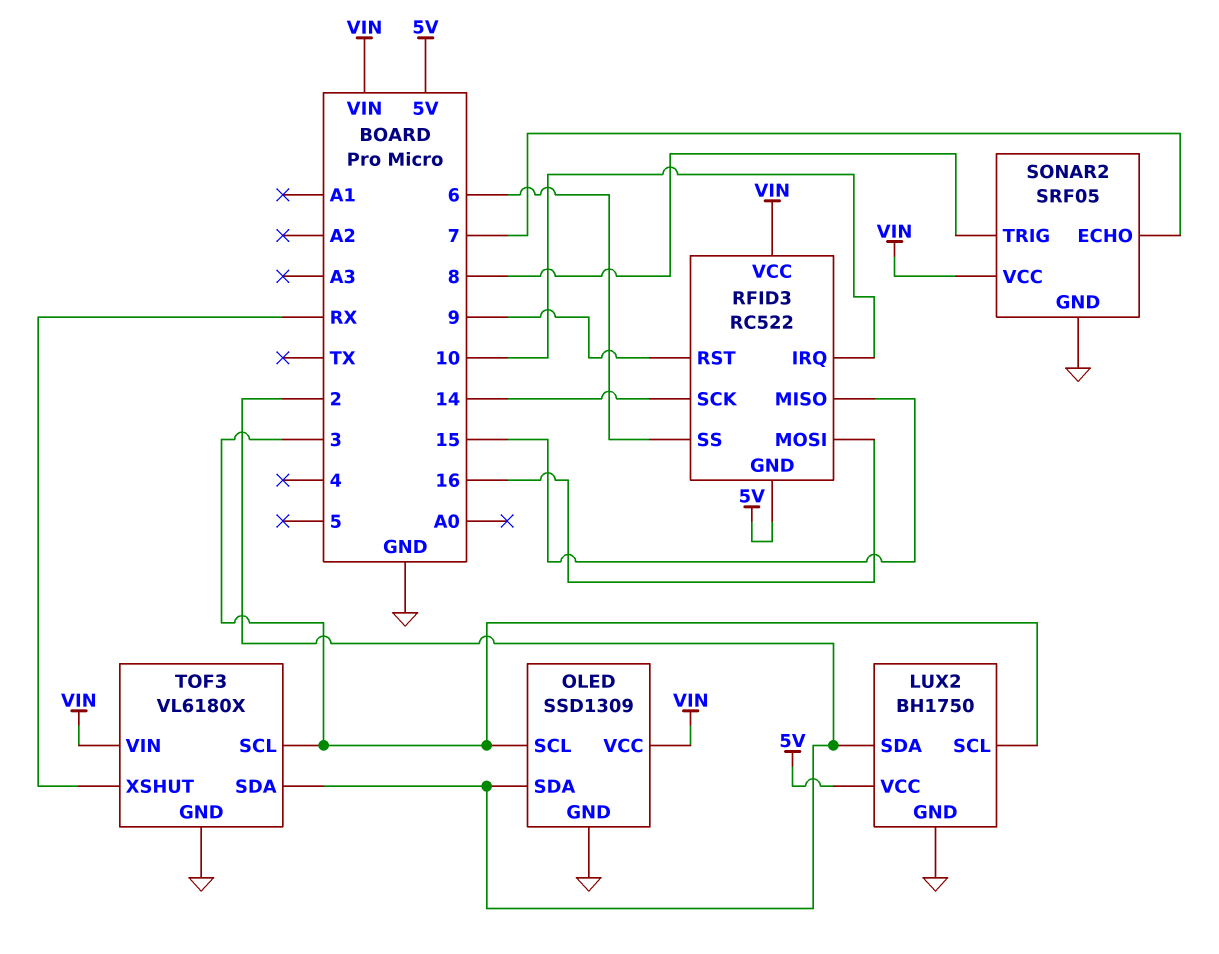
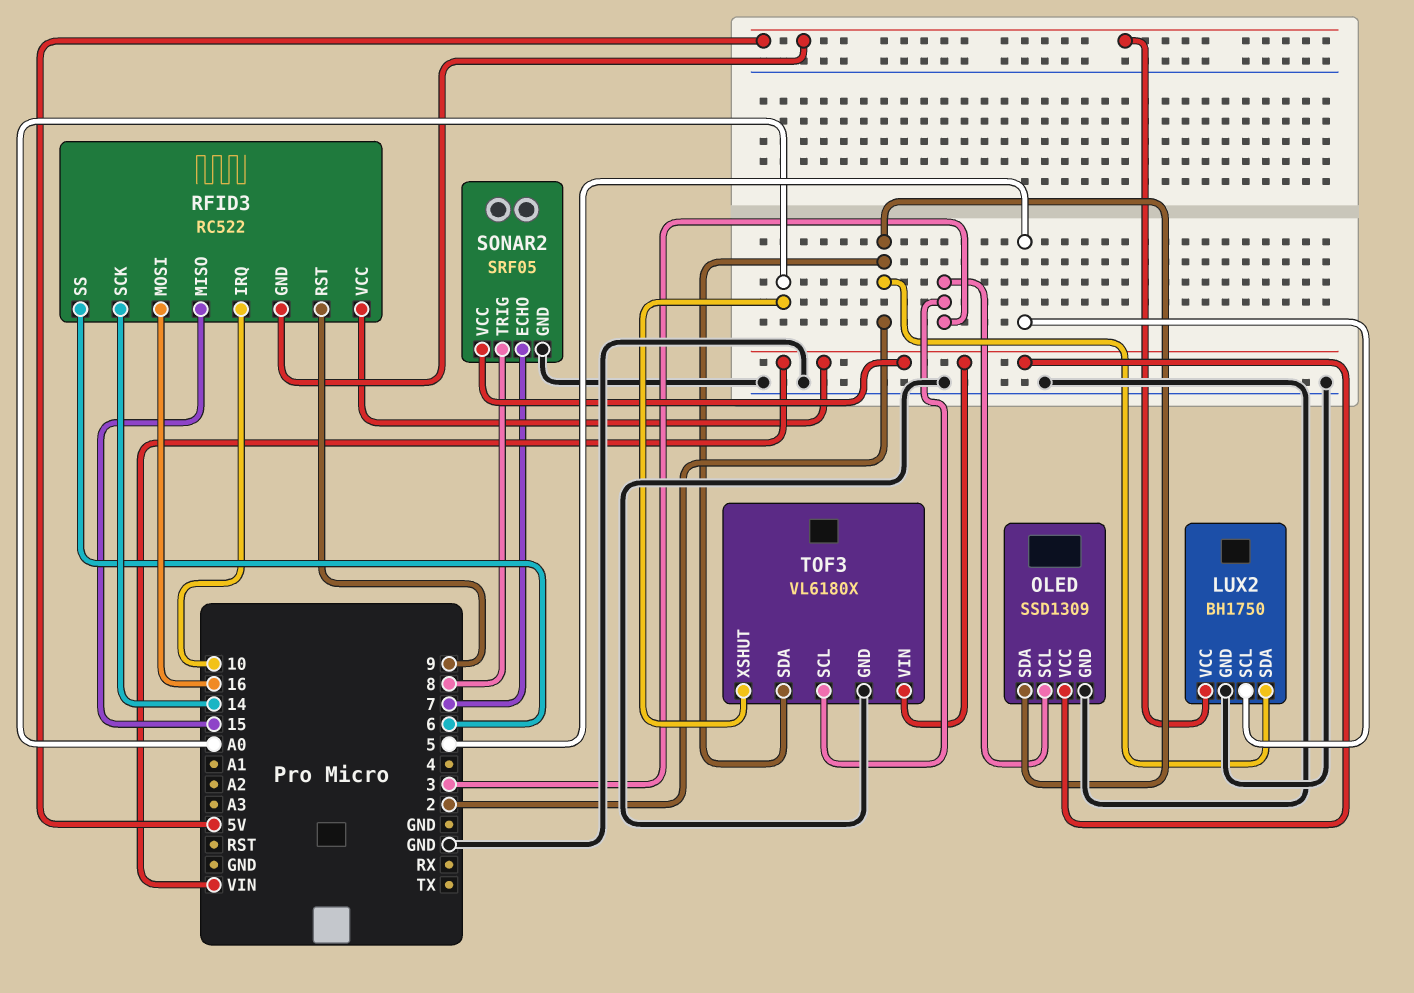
LUX2 pin SCL: 3 -> 5
TOF3 pin XSHUT: RX -> A0

